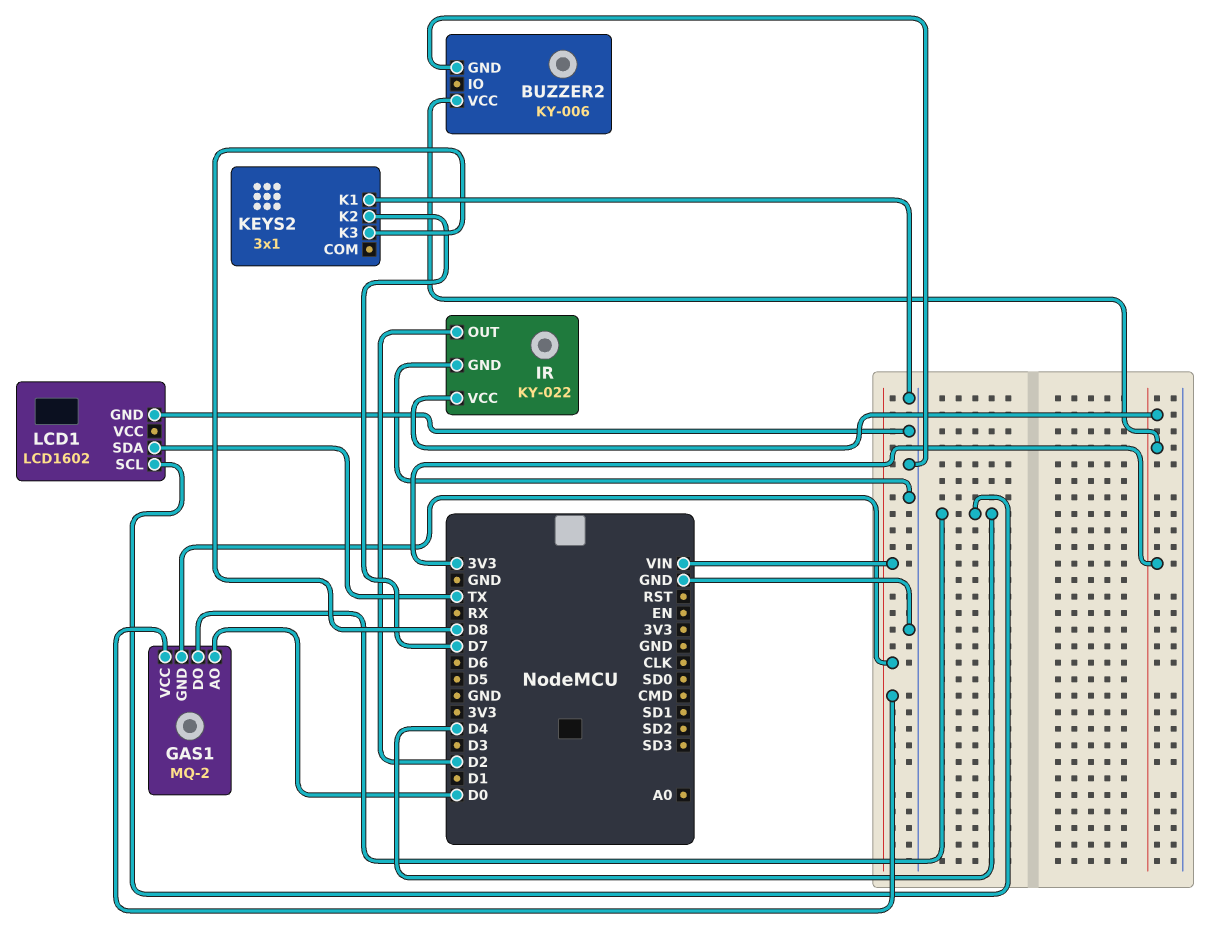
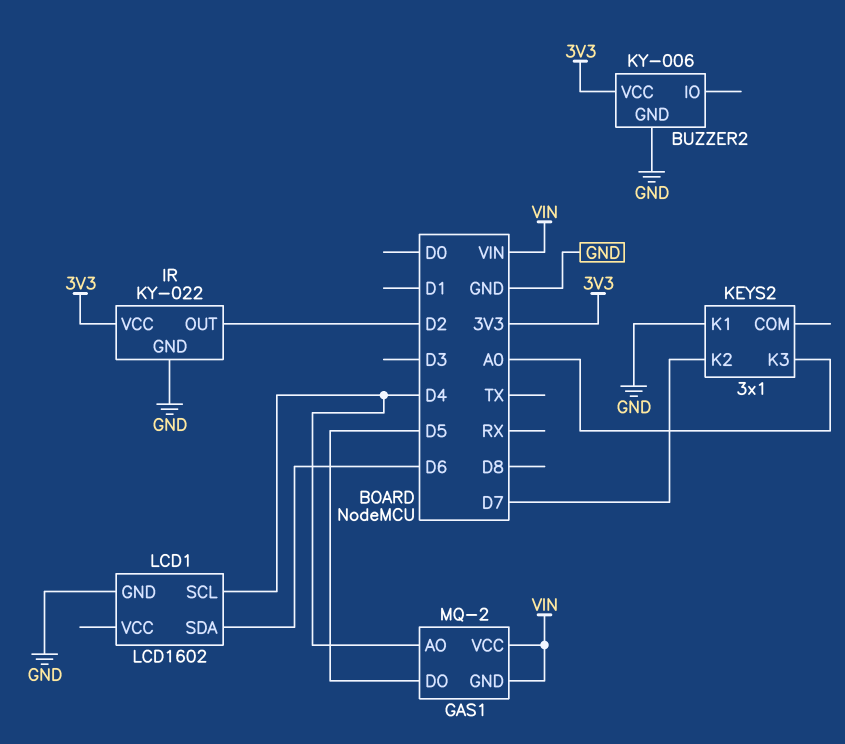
GAS1 pin AO: D0 -> D4
GAS1 pin DO: D4 -> D5
KEYS2 pin K3: D8 -> A0
LCD1 pin SDA: TX -> D6

